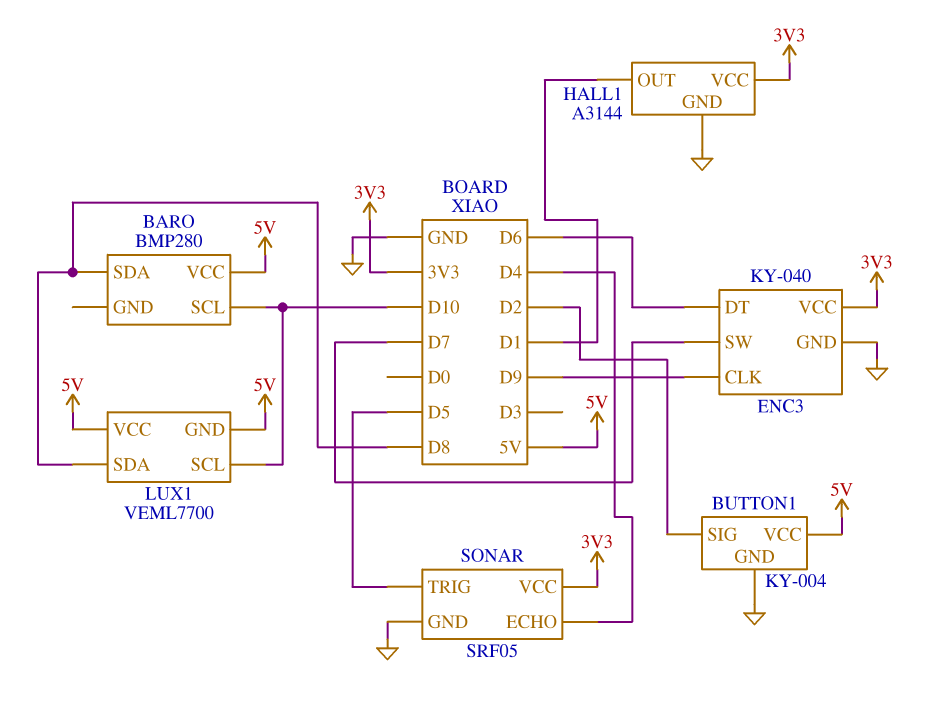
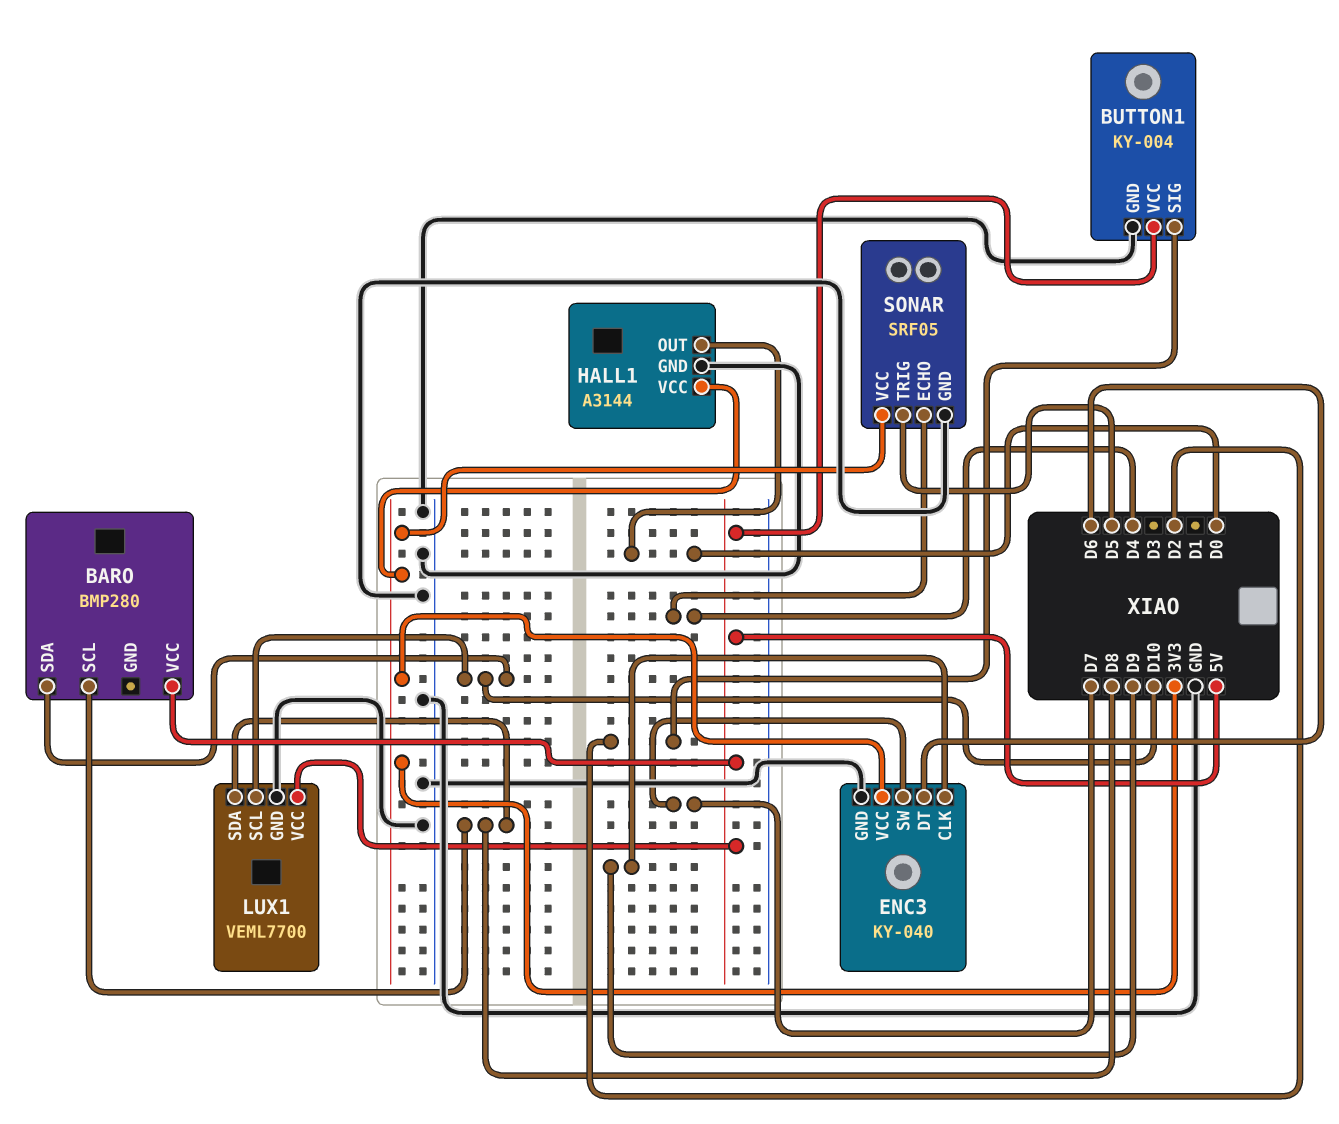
BARO pin SCL: D10 -> D8
BARO pin SDA: D8 -> D10
HALL1 pin OUT: D1 -> D0
LUX1 pin GND: 5V -> GND

